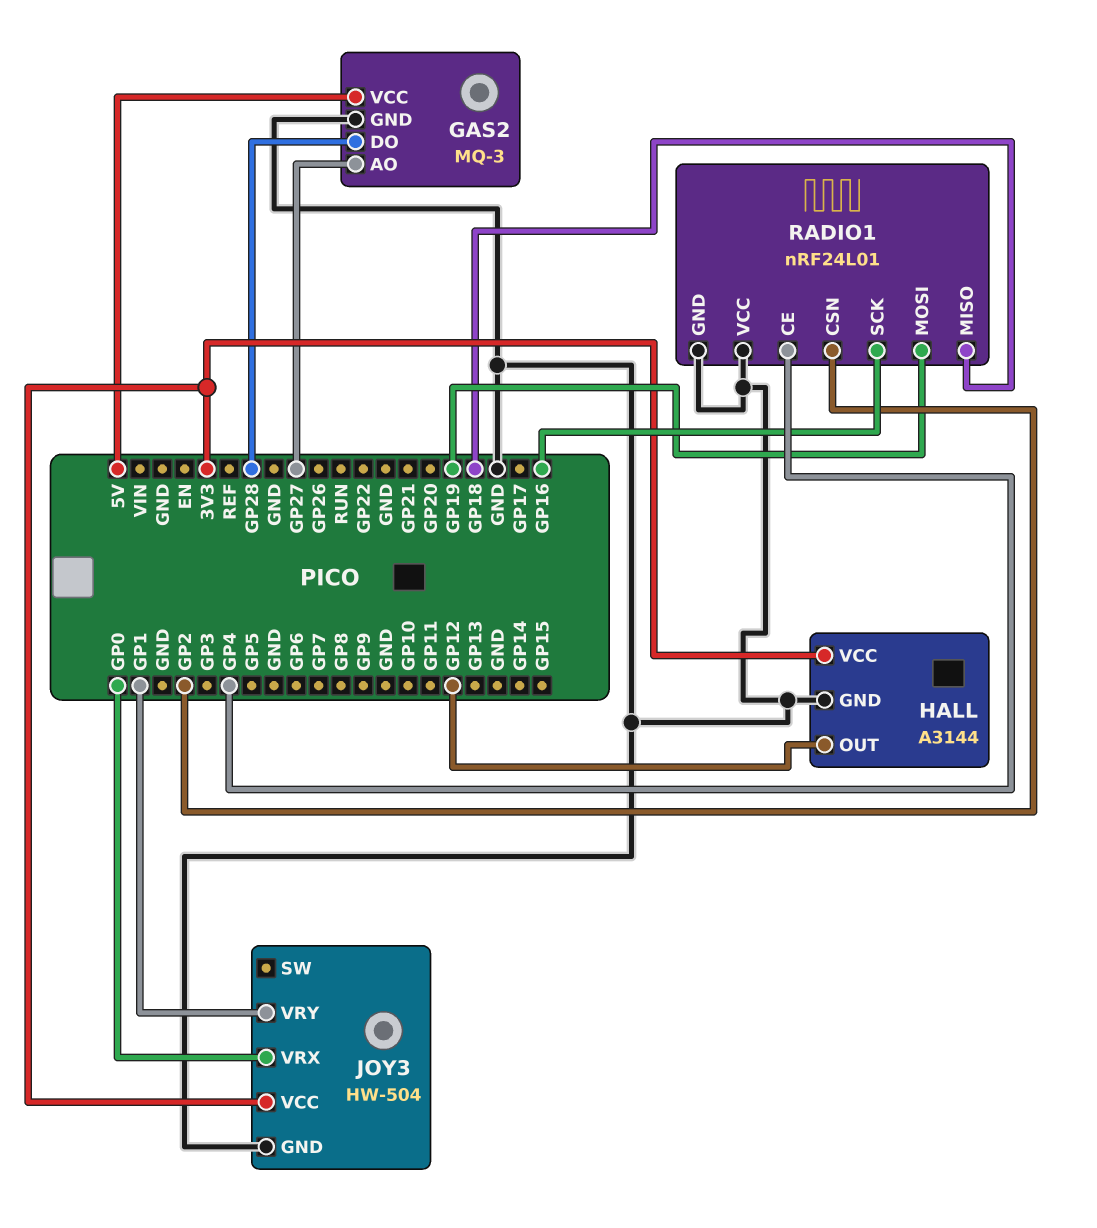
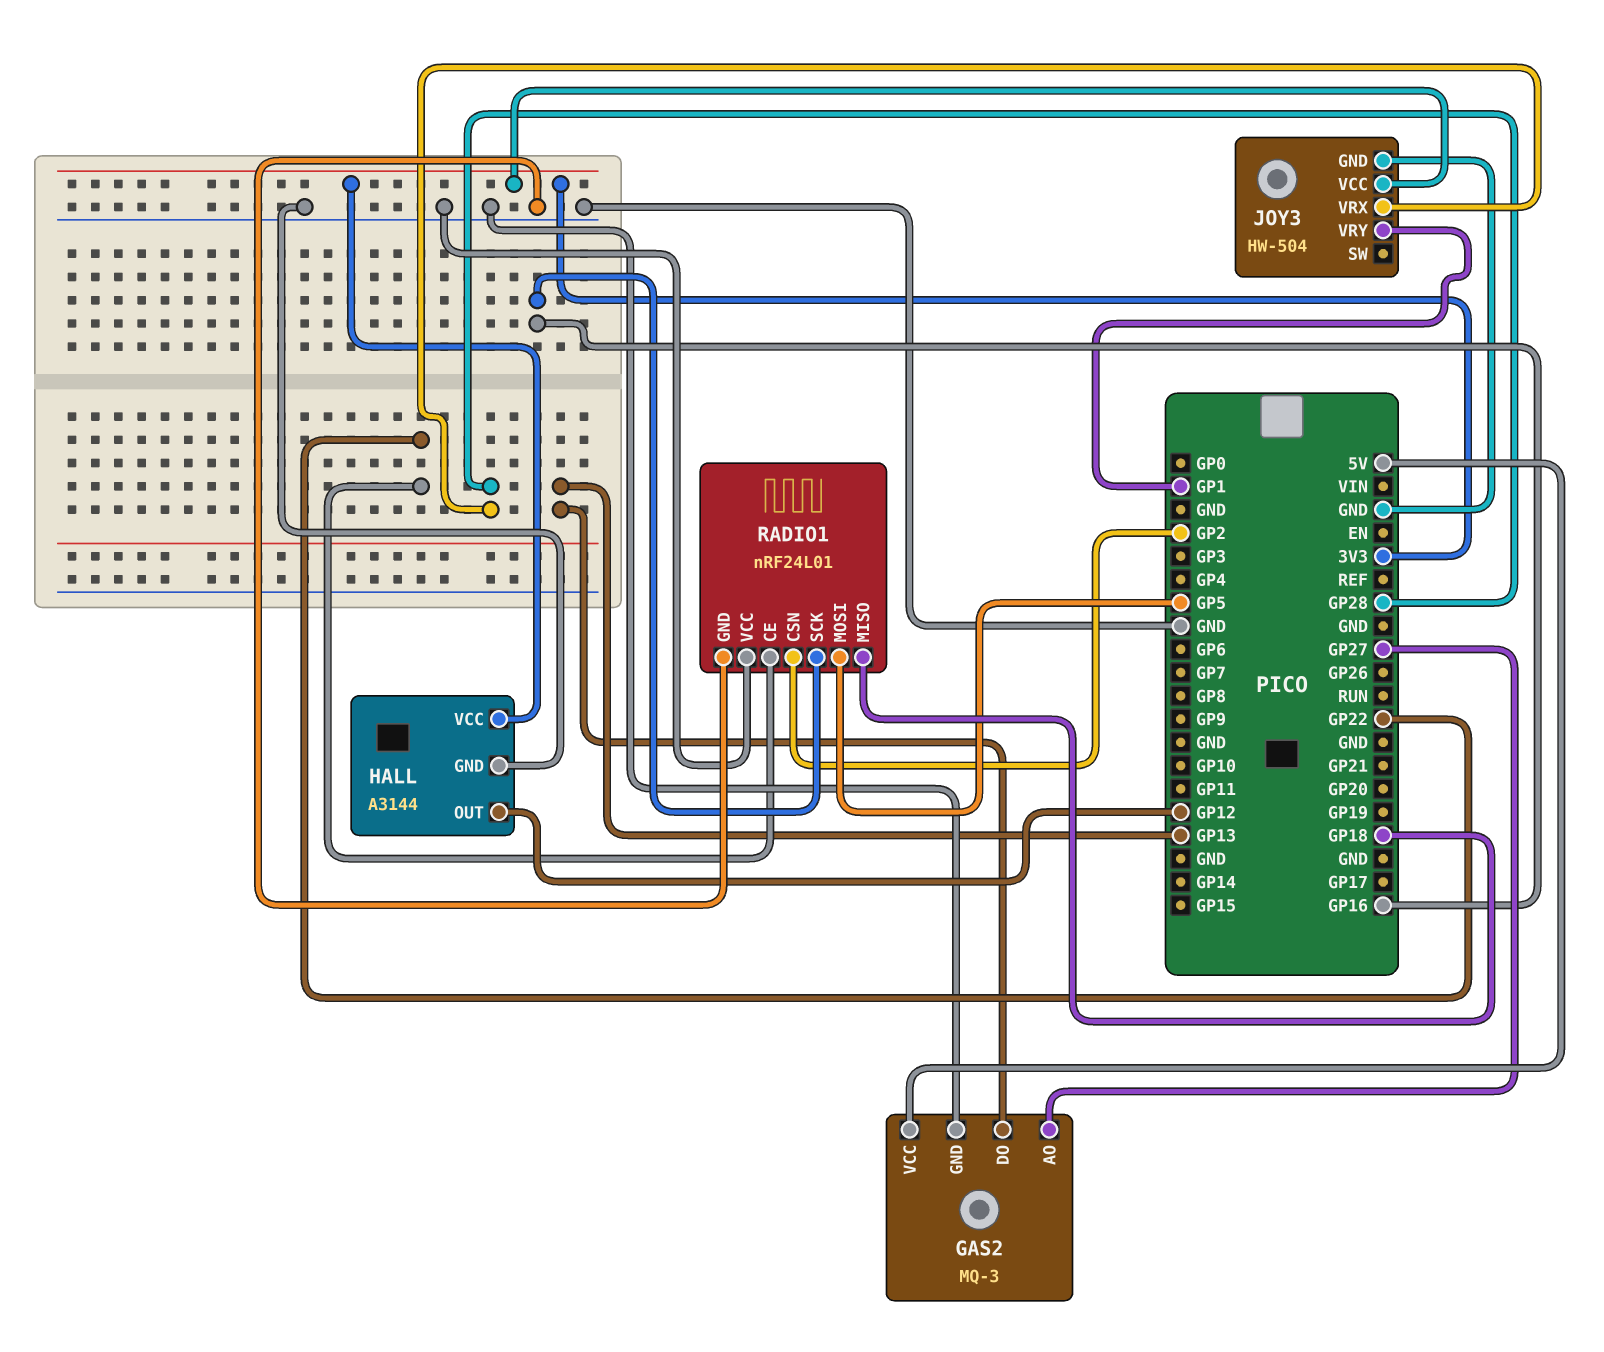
GAS2 pin DO: GP28 -> GP13
JOY3 pin VRX: GP0 -> GP28
RADIO1 pin CE: GP4 -> GP22
RADIO1 pin MOSI: GP19 -> GP5

